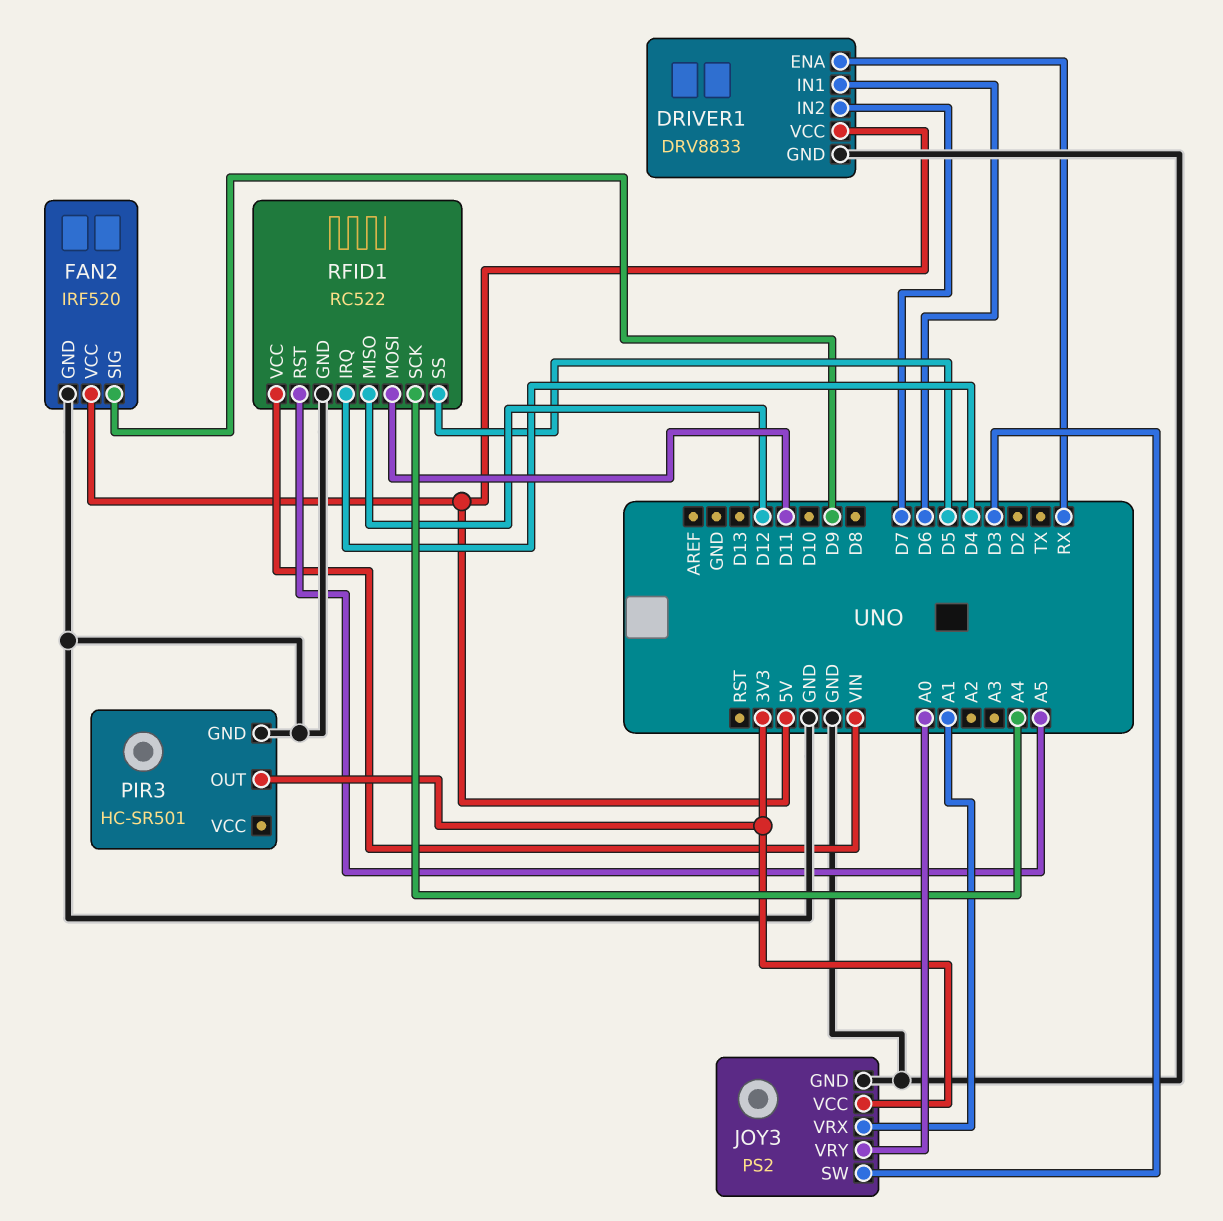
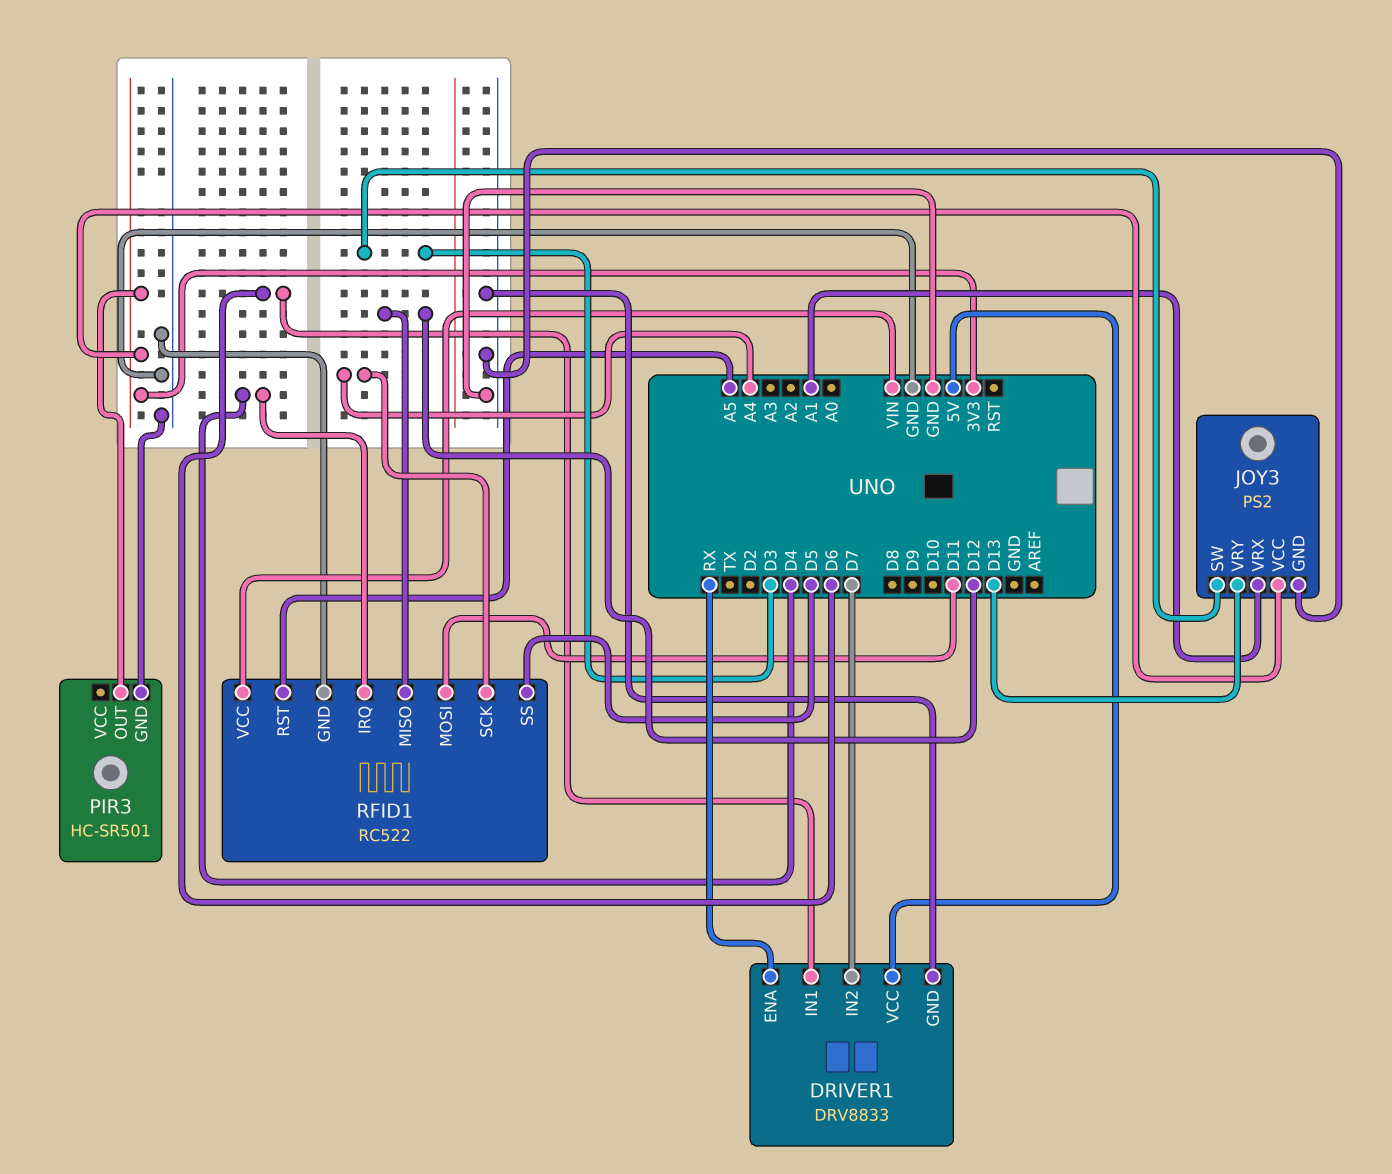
FAN2: IRF520 -> none
FAN2 pin GND: GND -> none
FAN2 pin SIG: D9 -> none
FAN2 pin VCC: 5V -> none
JOY3 pin VRY: A0 -> D13

